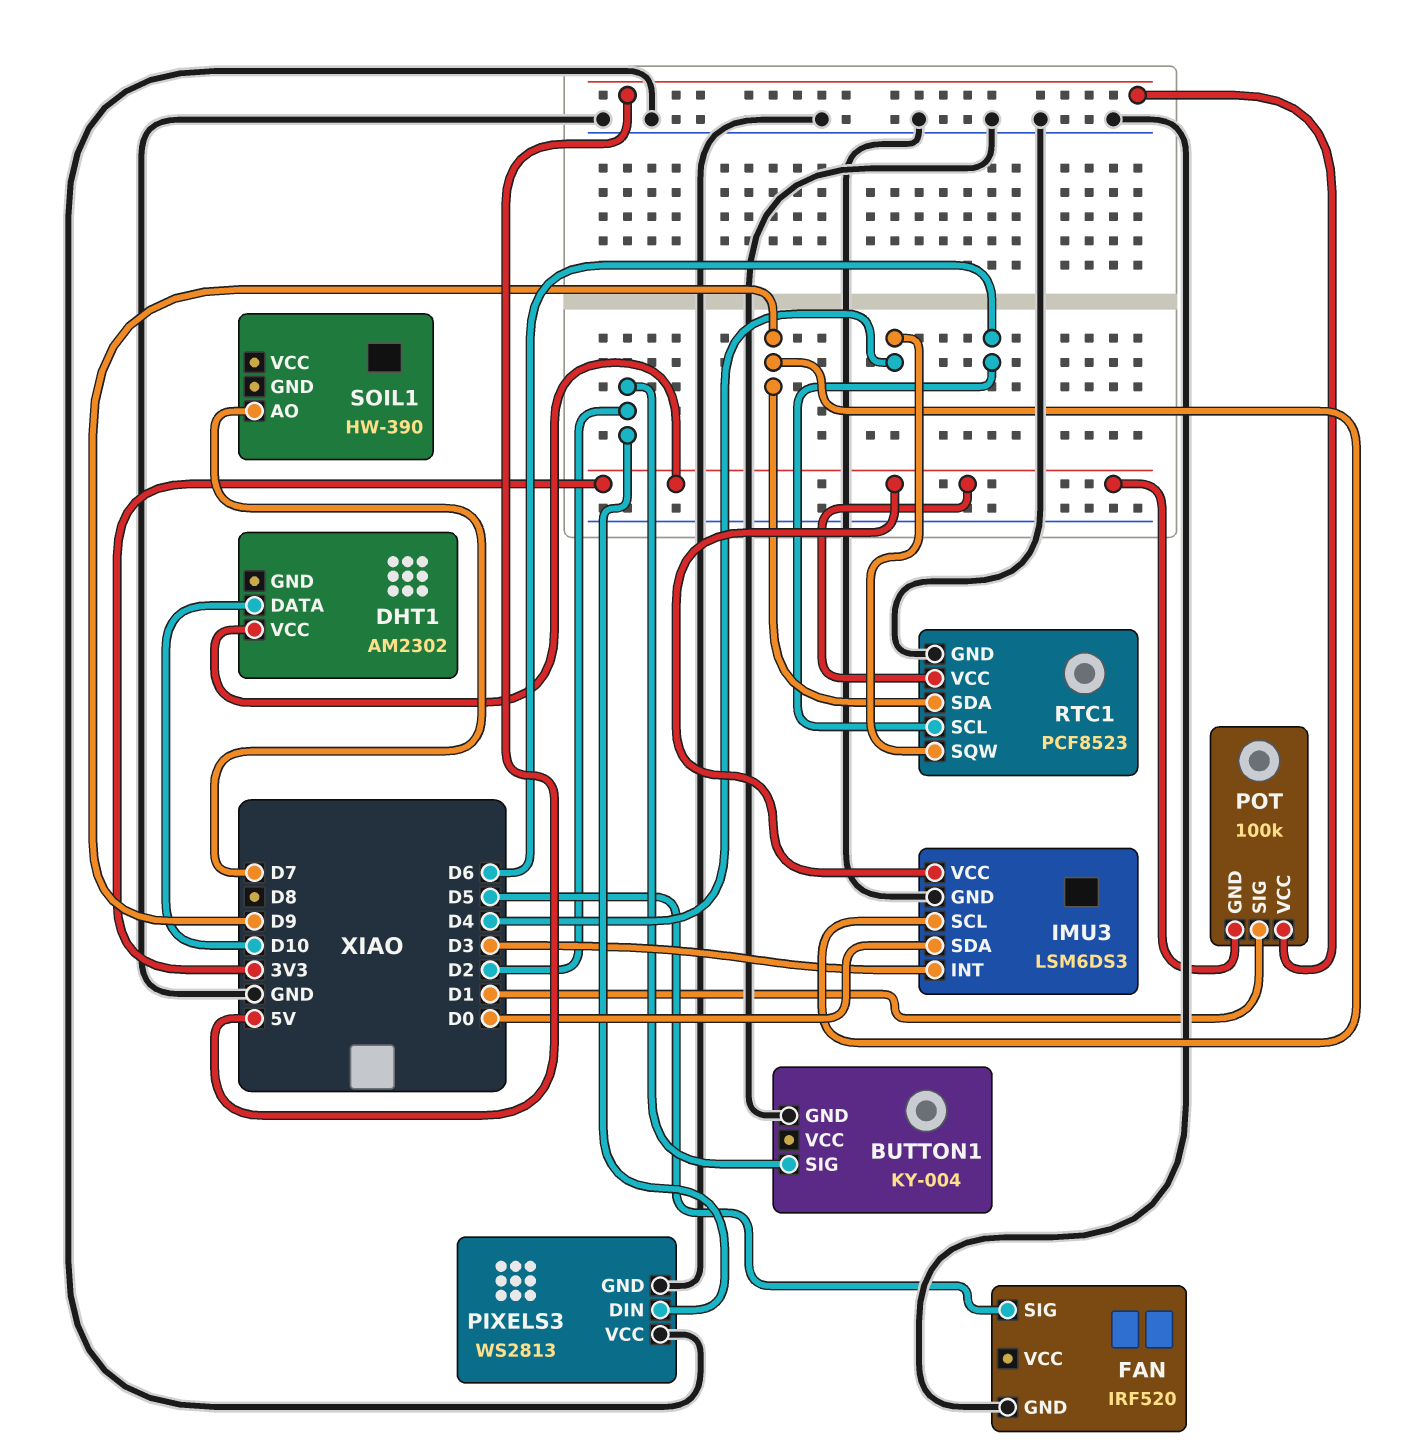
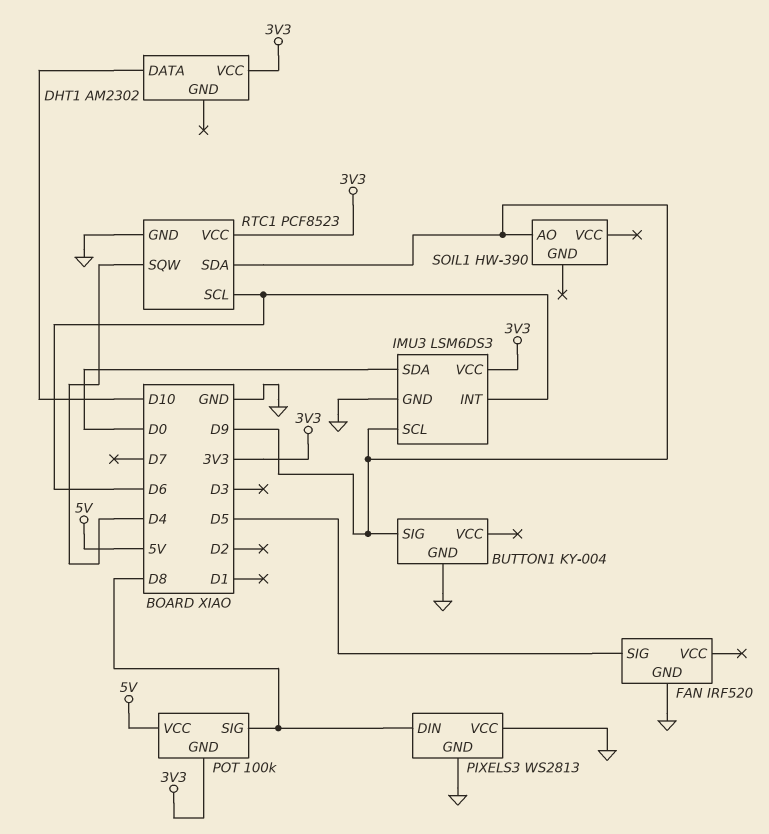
BUTTON1 pin SIG: D2 -> D9
IMU3 pin INT: D3 -> D6
PIXELS3 pin DIN: D2 -> D8
POT pin SIG: D1 -> D8
SOIL1 pin AO: D7 -> D9

